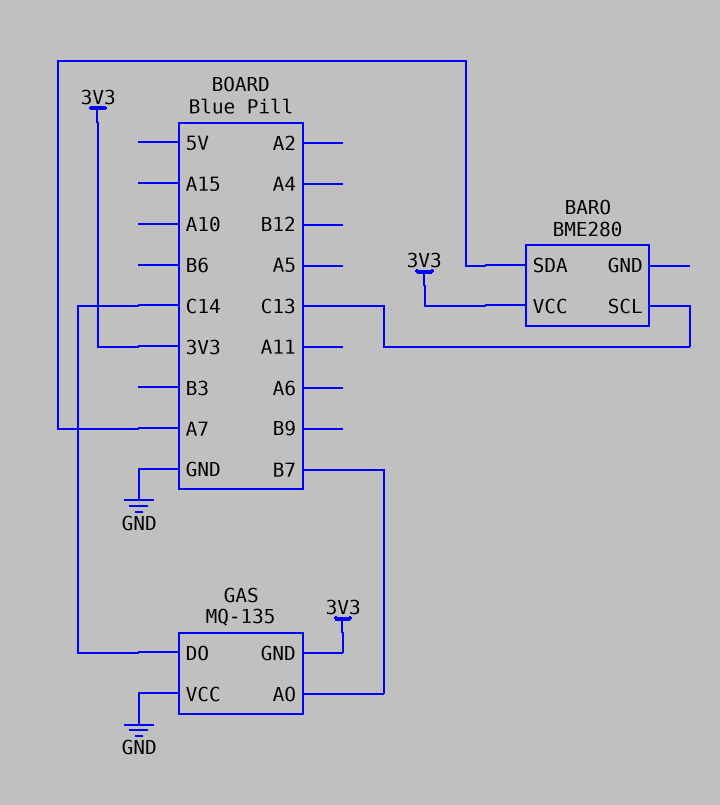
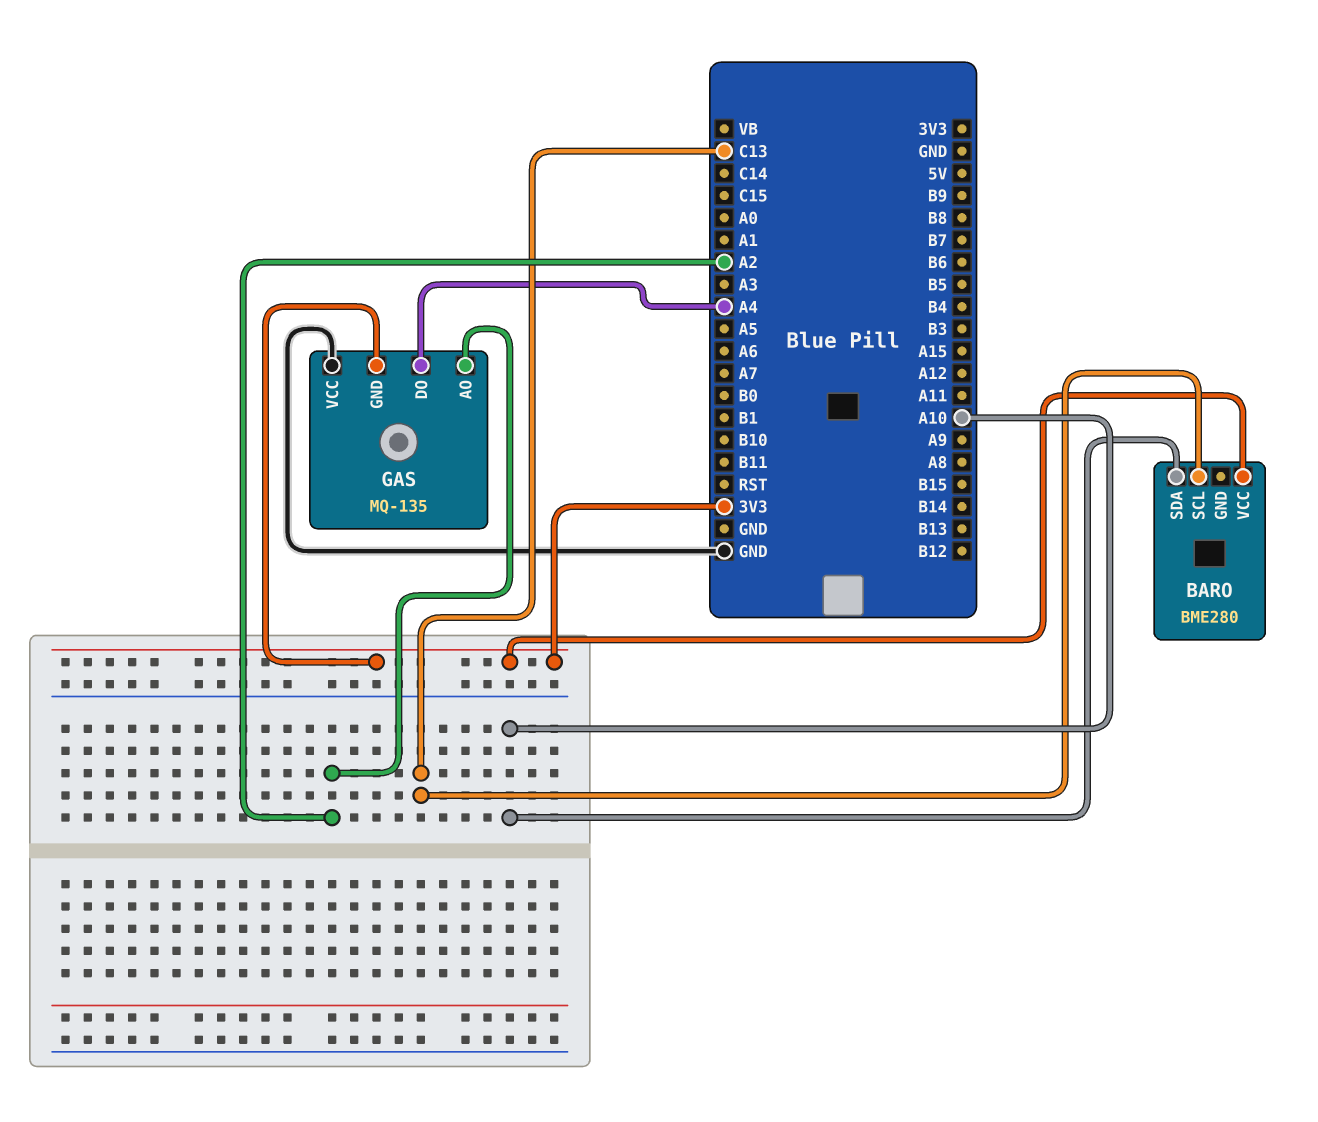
BARO pin SDA: A7 -> A10
GAS pin AO: B7 -> A2
GAS pin DO: C14 -> A4

